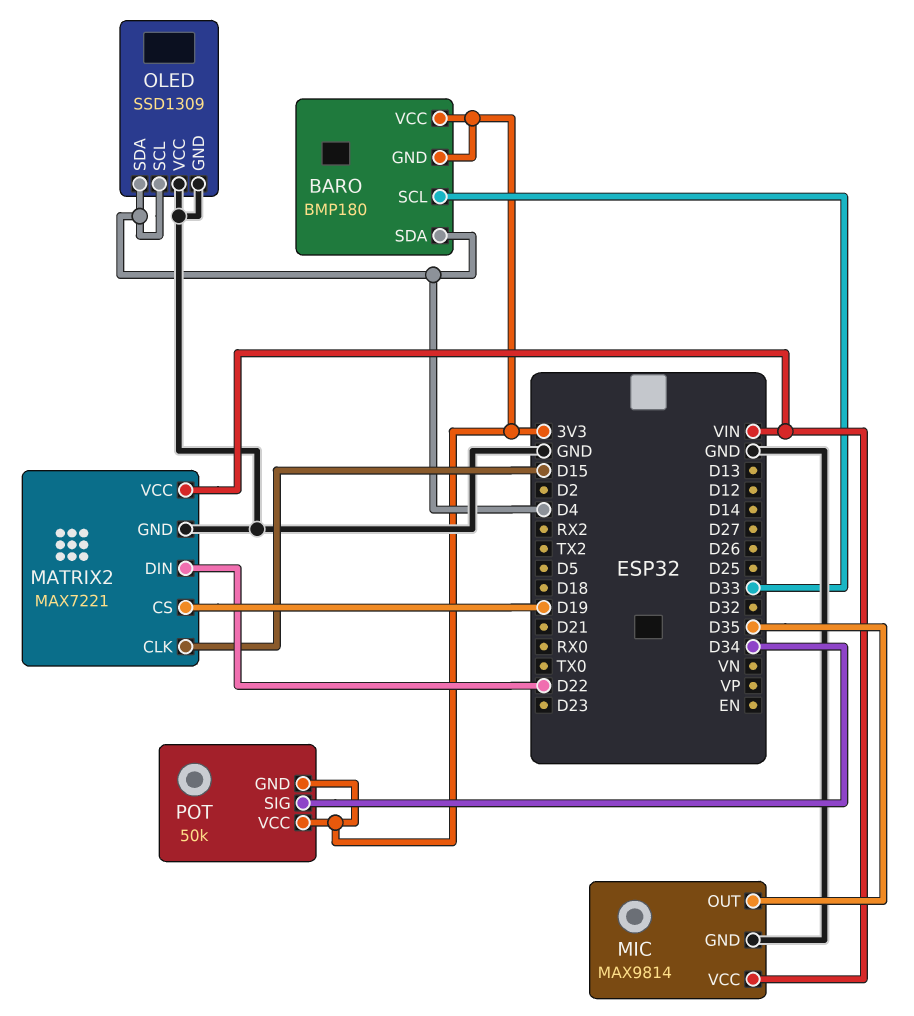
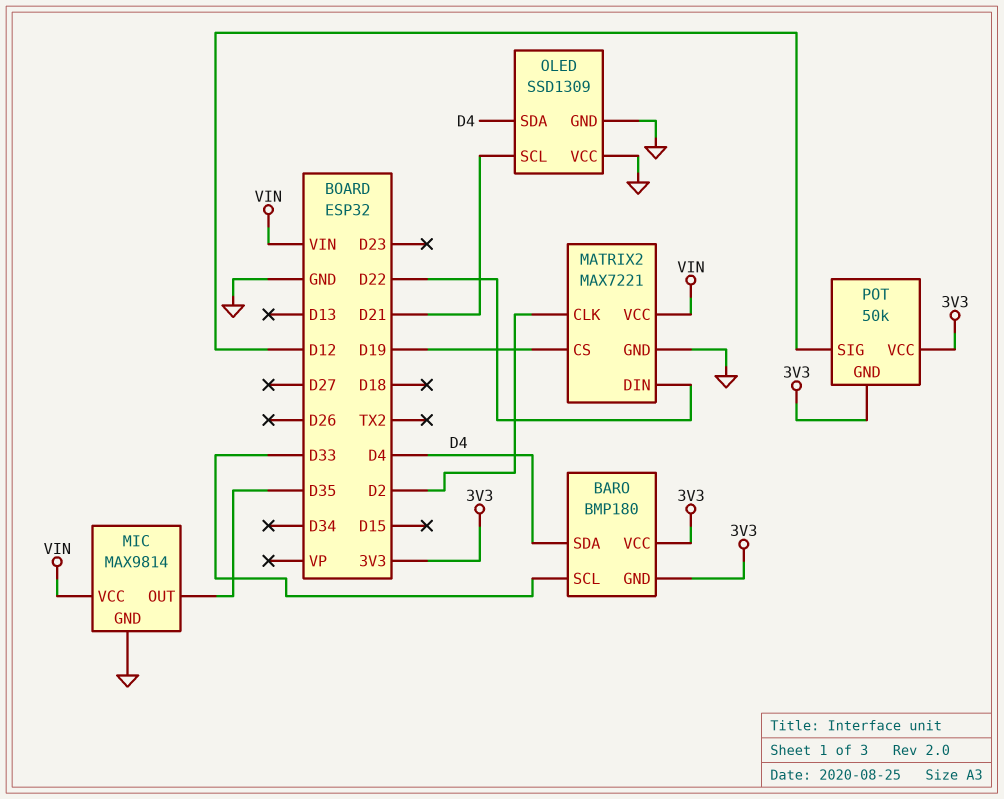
MATRIX2 pin CLK: D15 -> D2
OLED pin SCL: D4 -> D21
POT pin SIG: D34 -> D12

